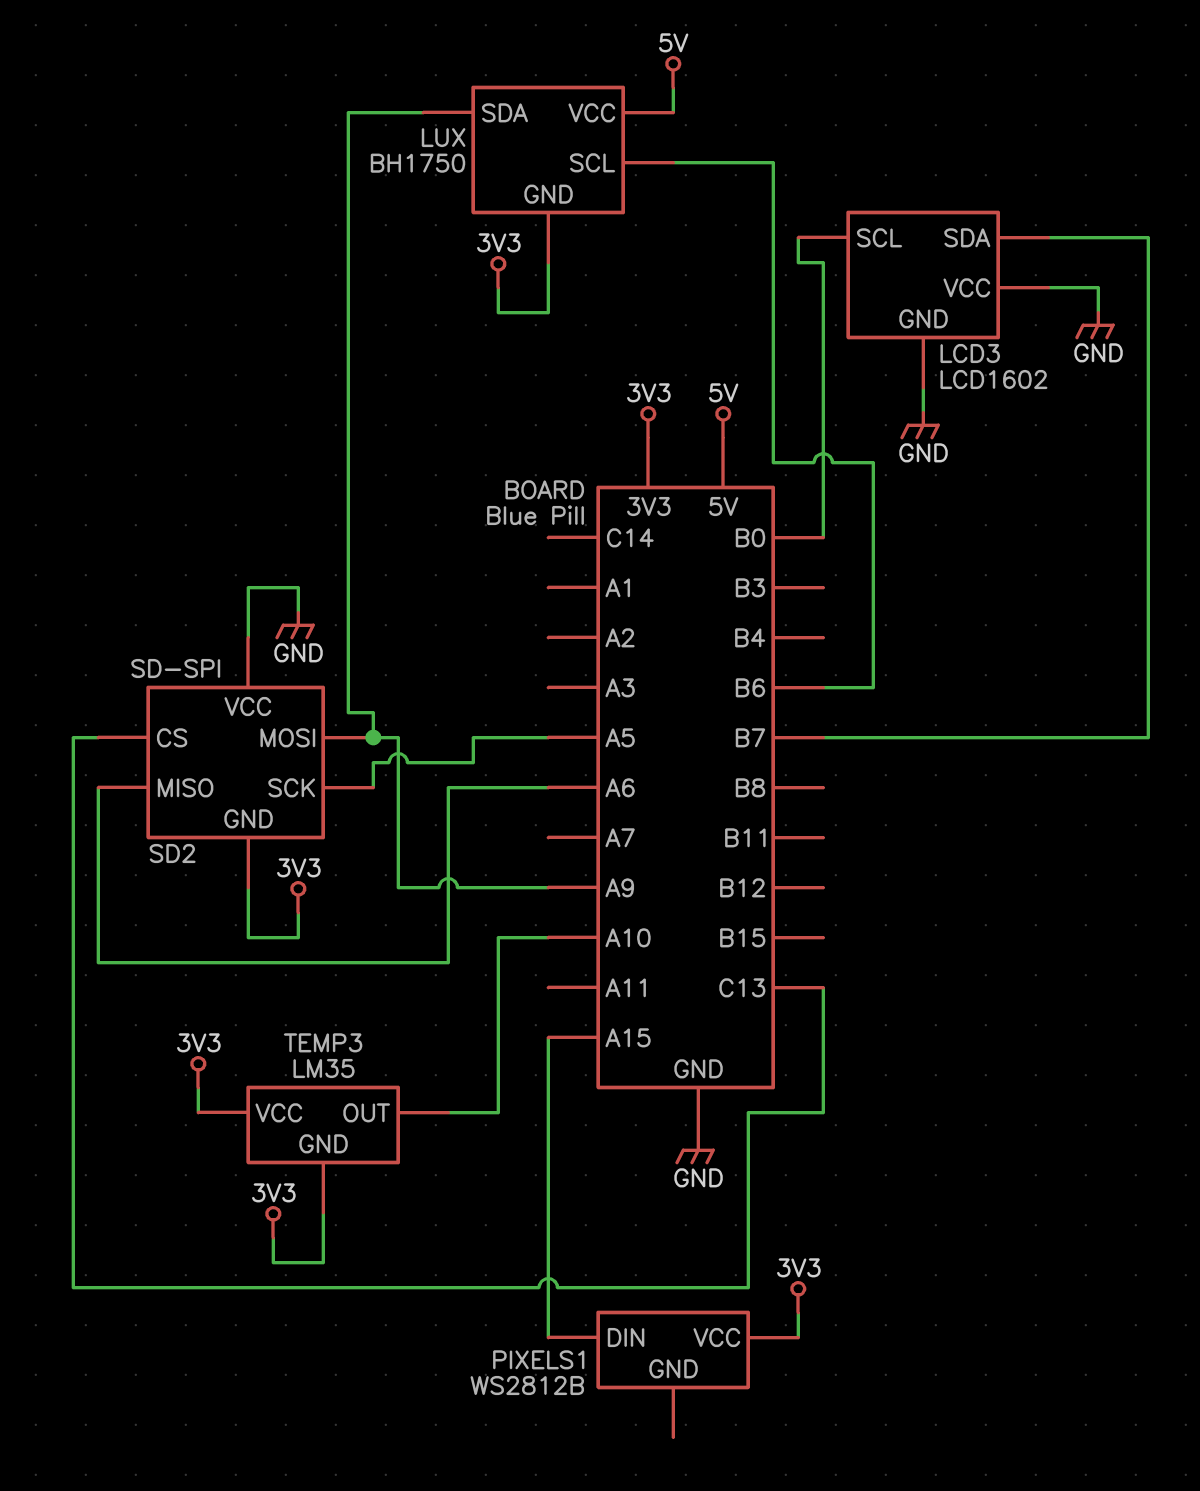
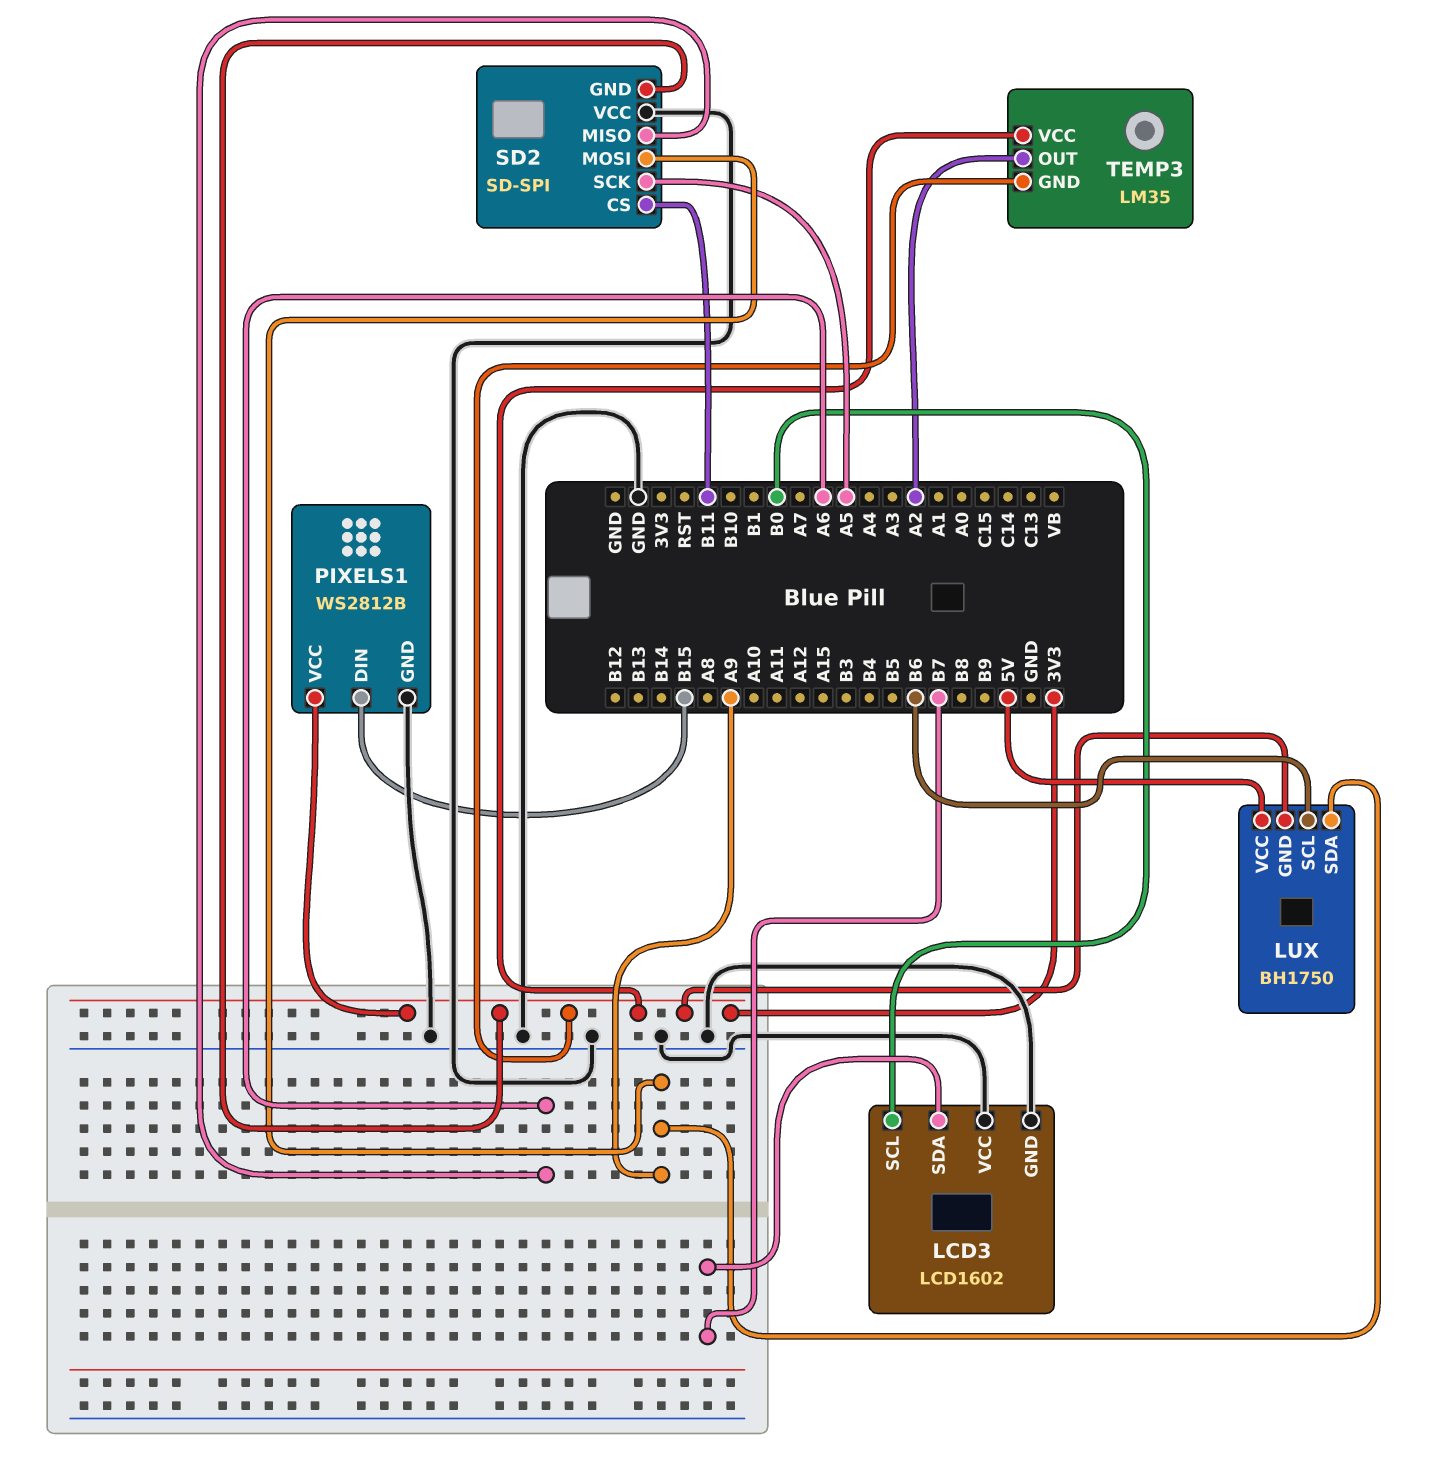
PIXELS1 pin DIN: A15 -> B15
PIXELS1 pin GND: none -> GND
SD2 pin CS: C13 -> B11
TEMP3 pin OUT: A10 -> A2

